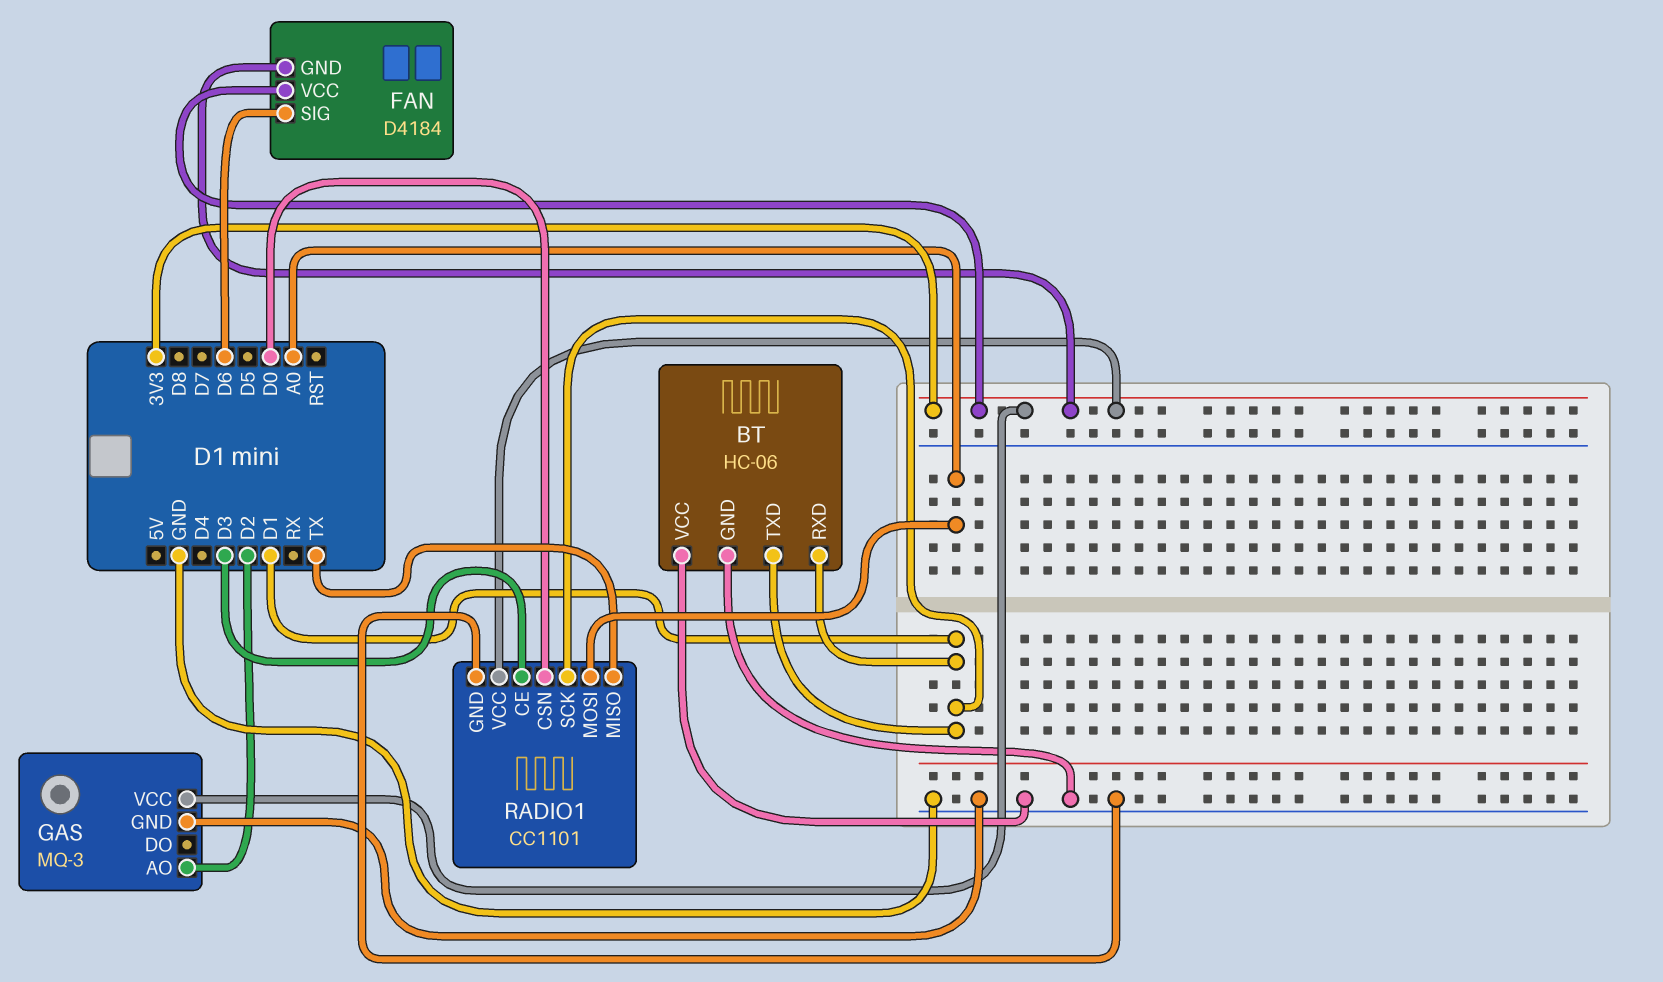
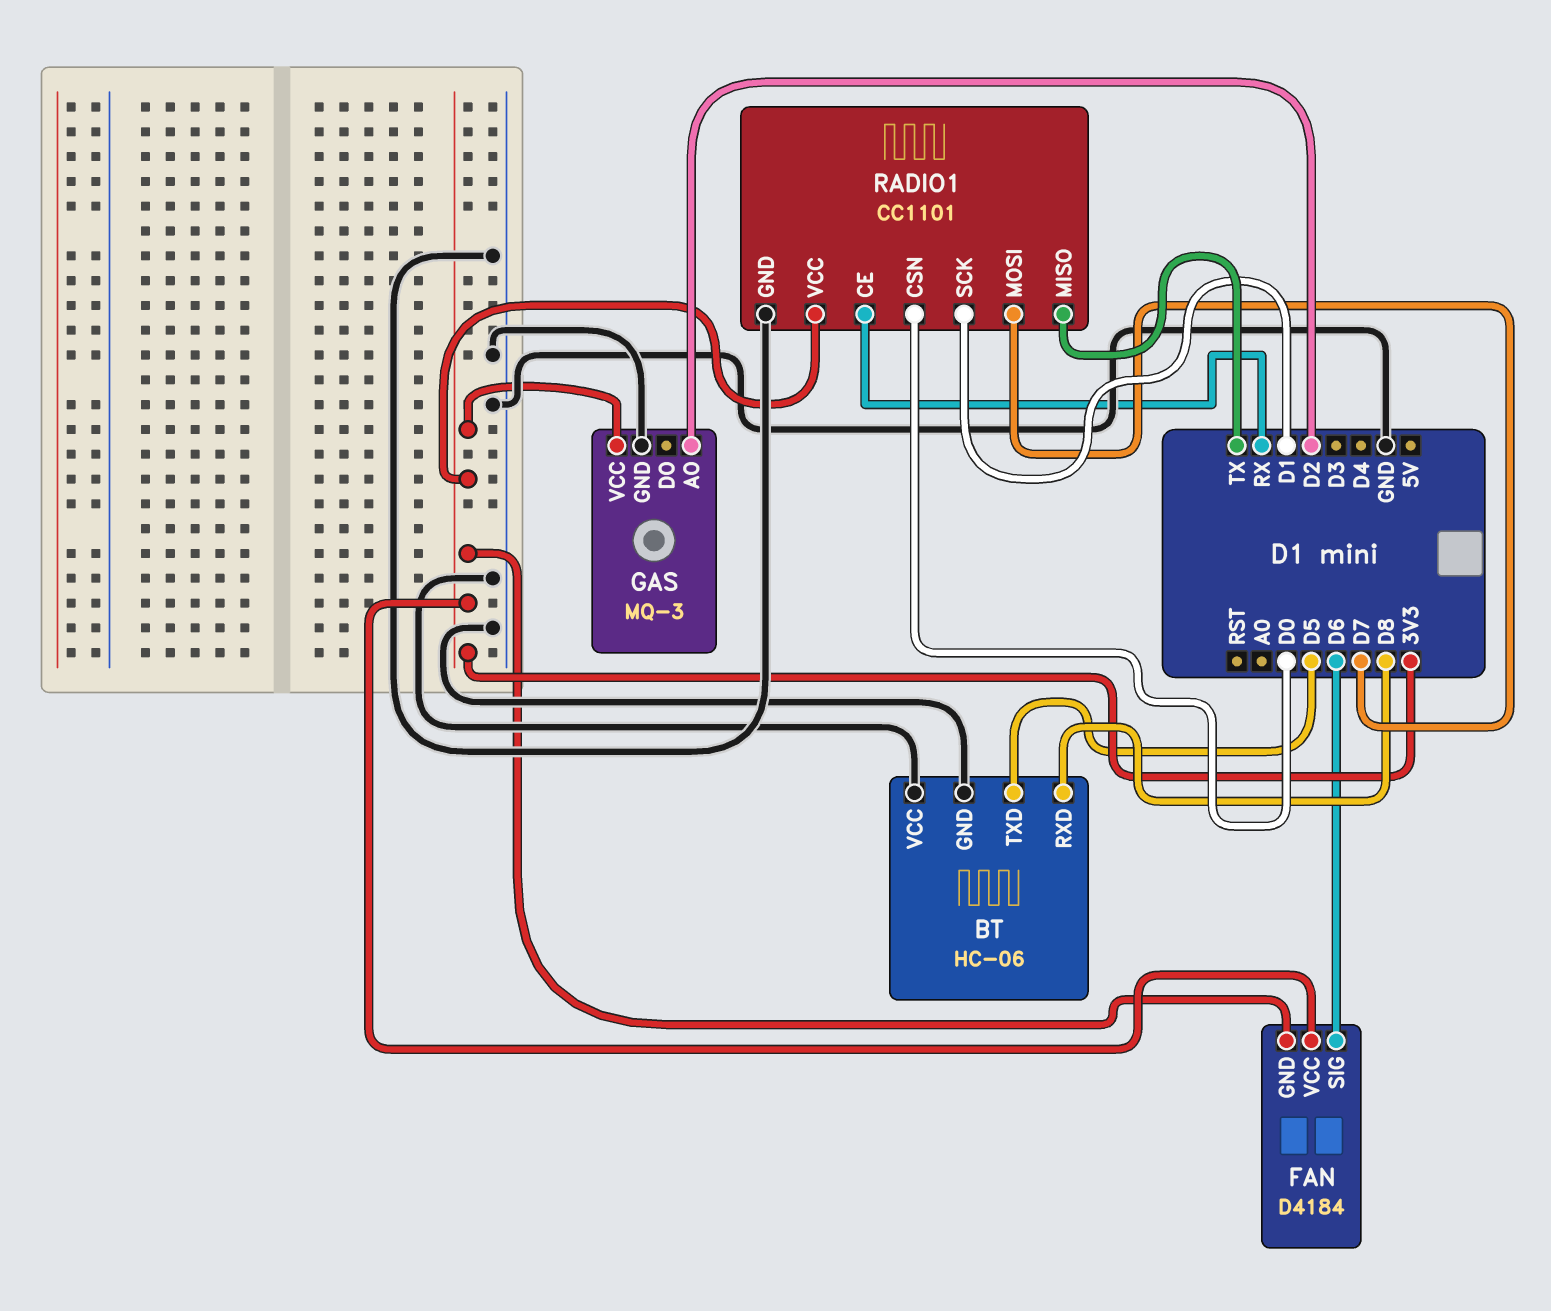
BT pin RXD: D1 -> D8
BT pin TXD: D1 -> D5
RADIO1 pin CE: D3 -> RX
RADIO1 pin MOSI: A0 -> D7

